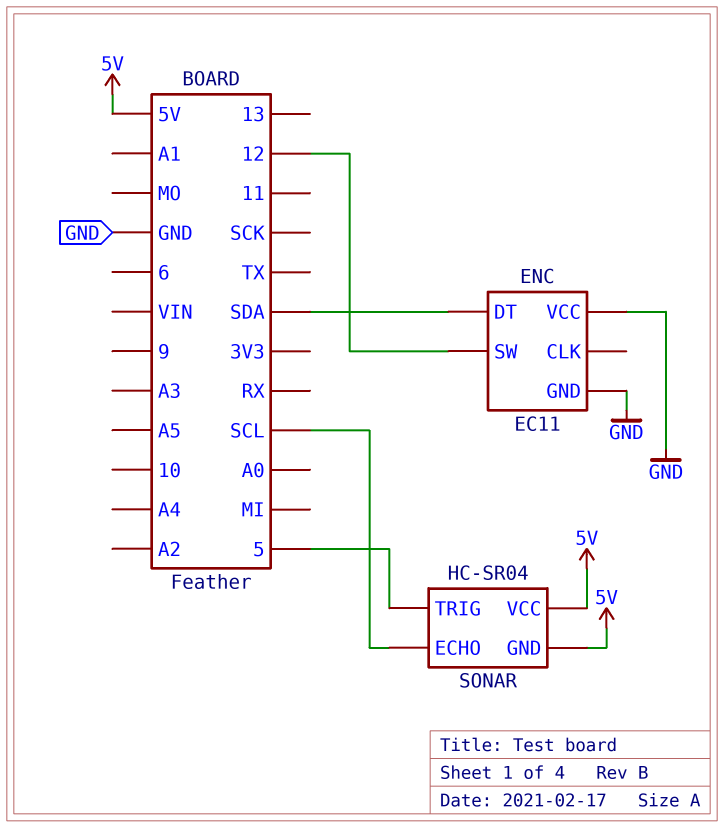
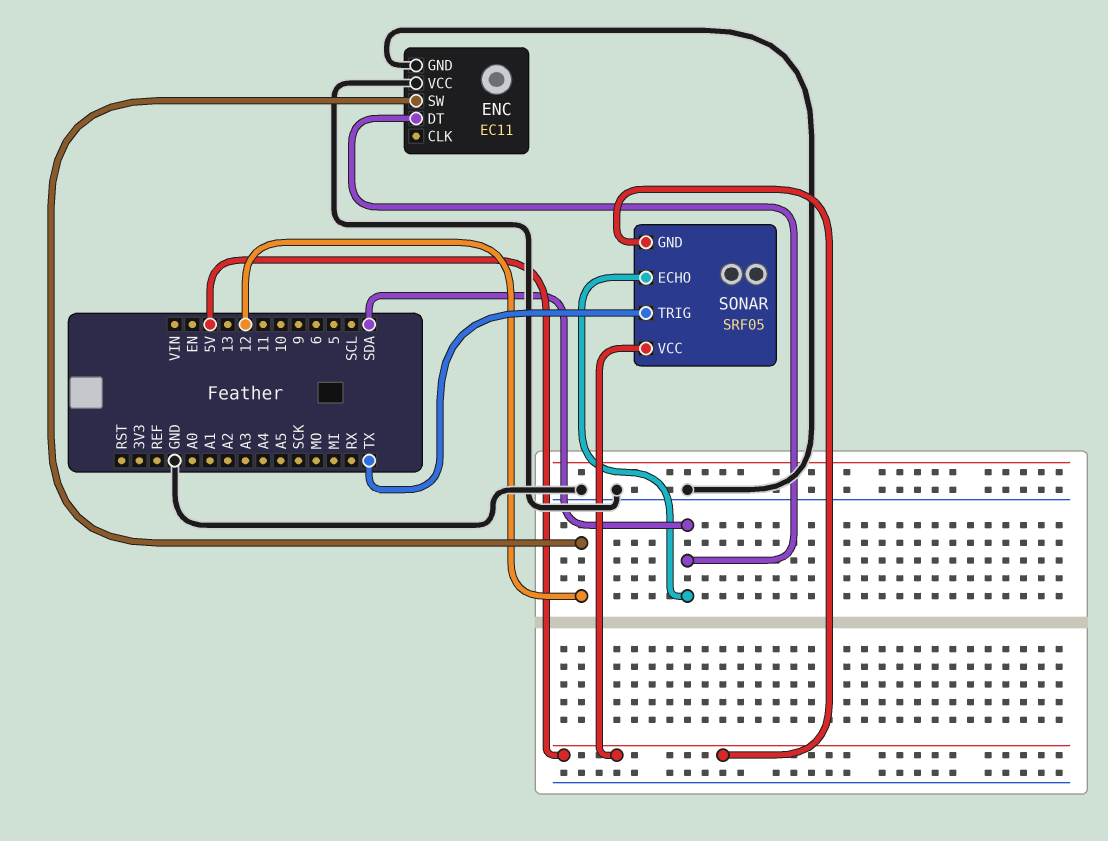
SONAR: HC-SR04 -> SRF05
SONAR pin ECHO: SCL -> SDA
SONAR pin TRIG: 5 -> TX

